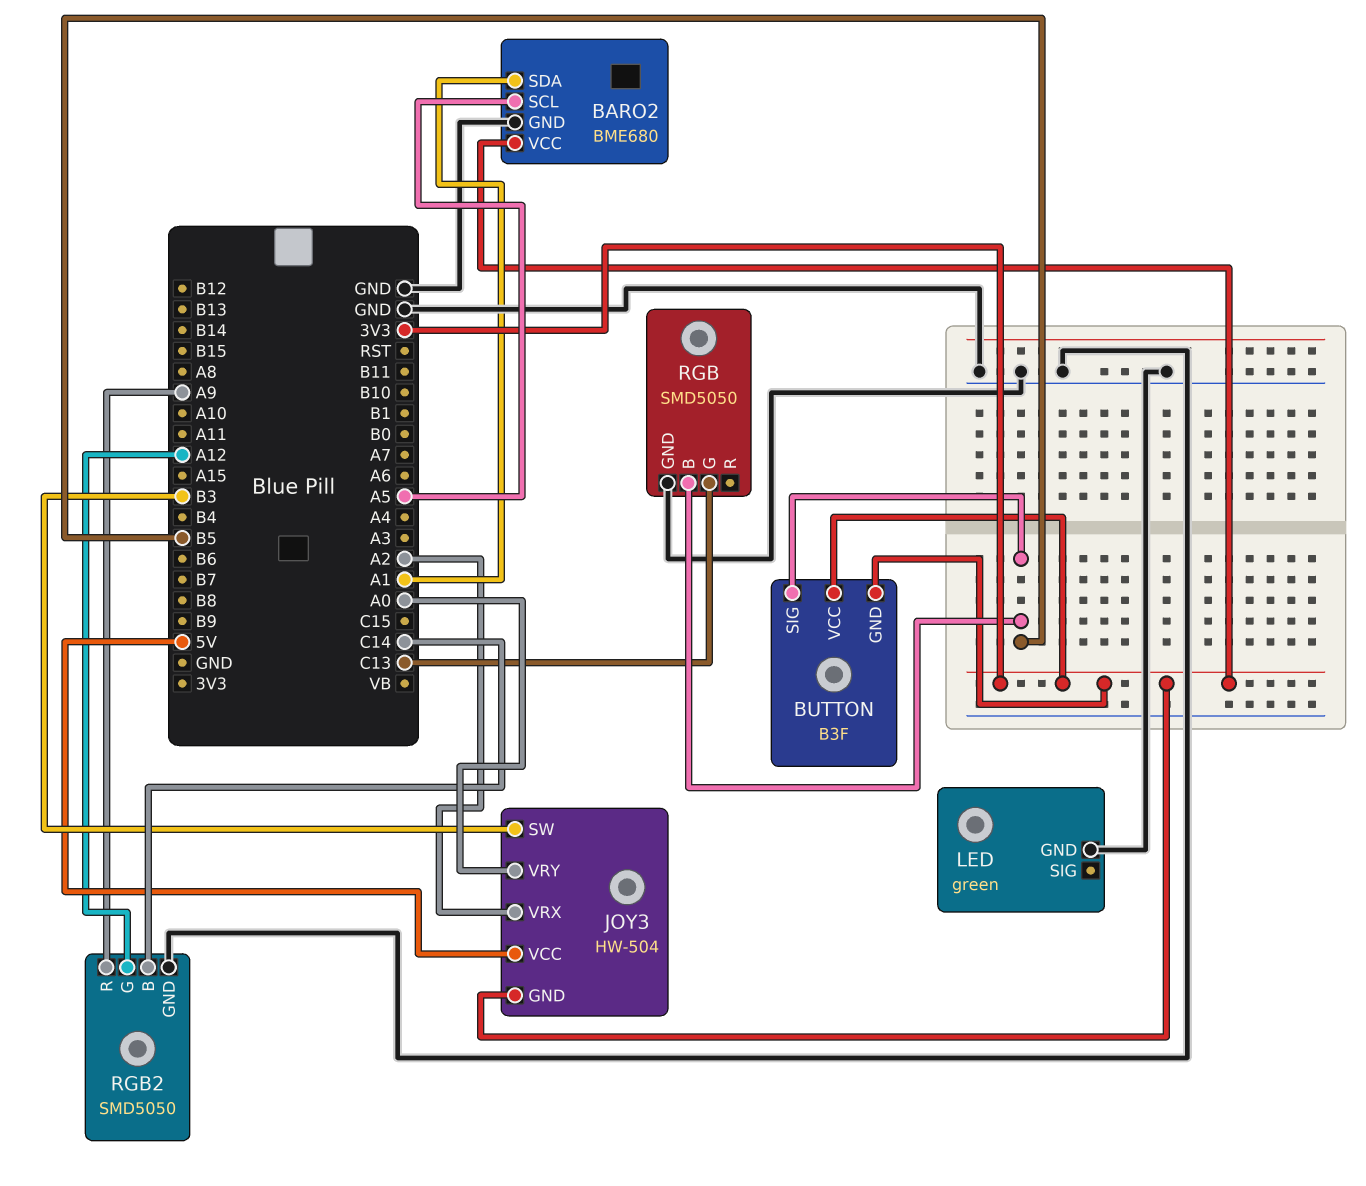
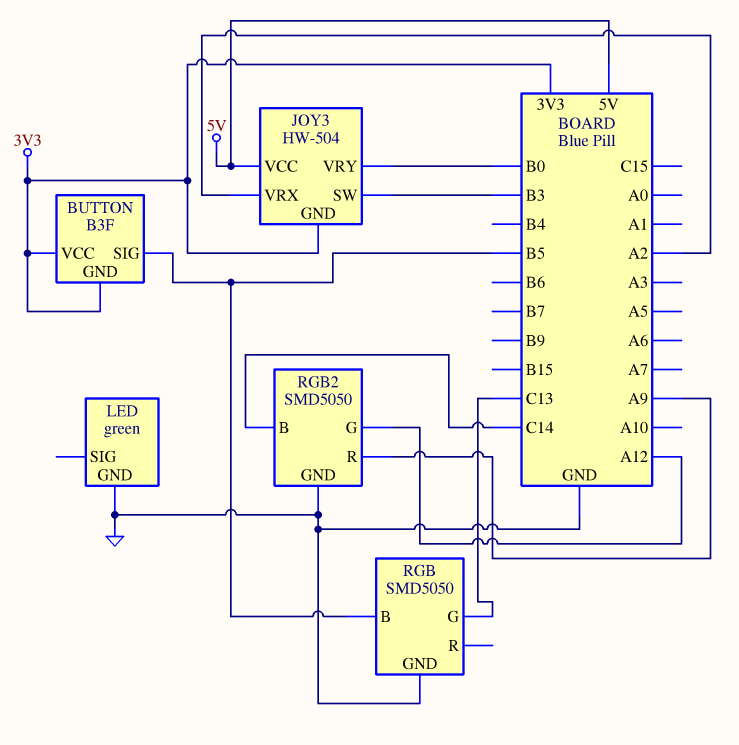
BARO2: BME680 -> none
BARO2 pin GND: GND -> none
BARO2 pin SCL: A5 -> none
BARO2 pin SDA: A1 -> none
BARO2 pin VCC: 3V3 -> none
JOY3 pin VRY: A0 -> B0

